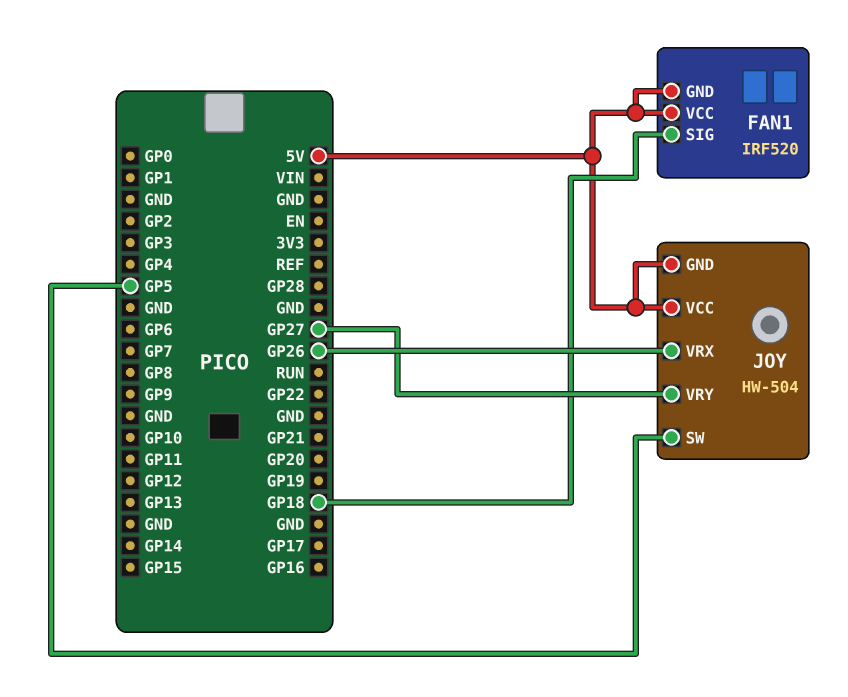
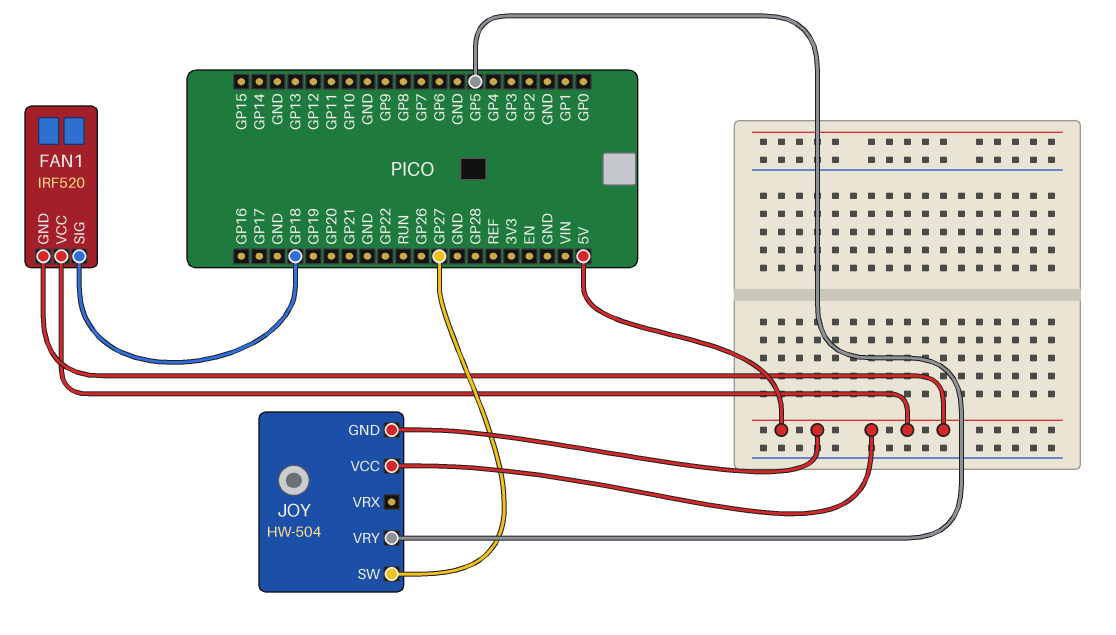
JOY pin SW: GP5 -> GP27
JOY pin VRX: GP26 -> none
JOY pin VRY: GP27 -> GP5

